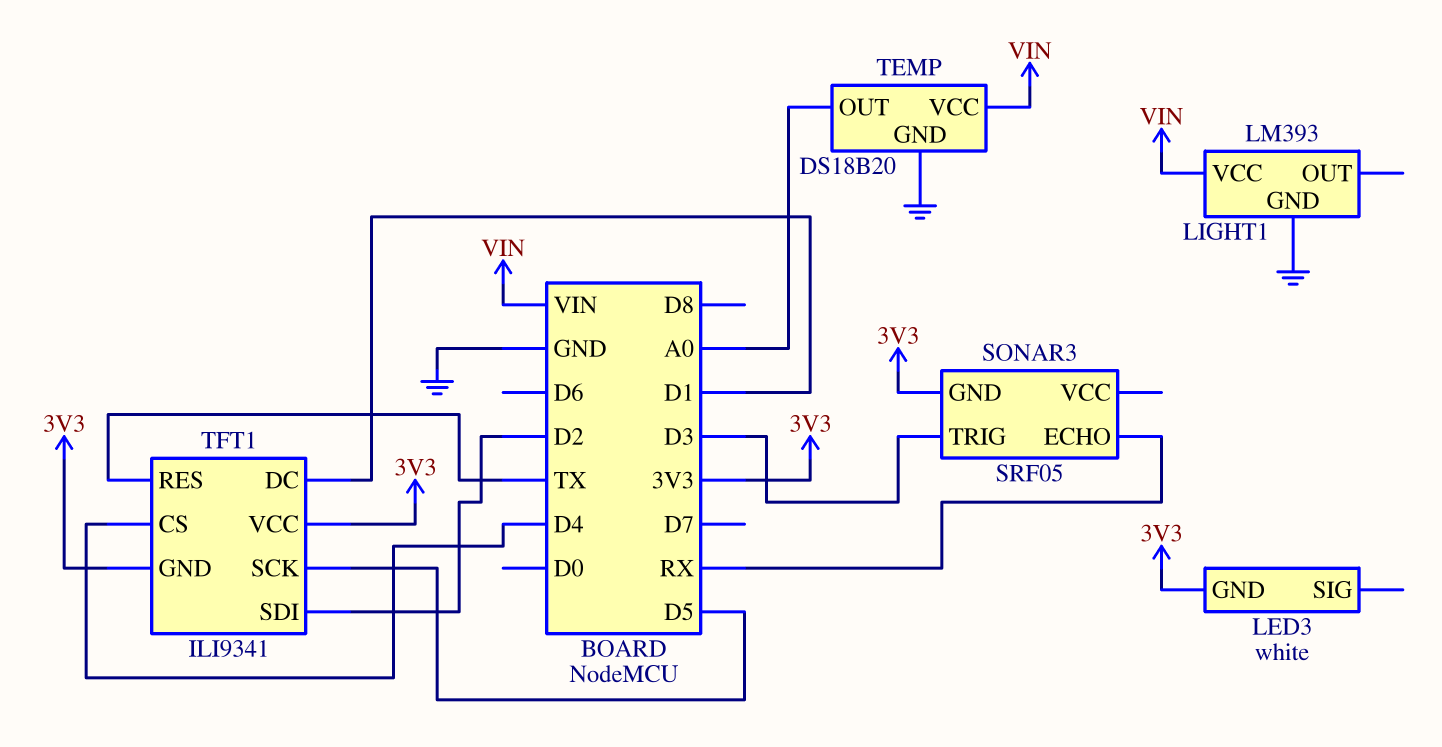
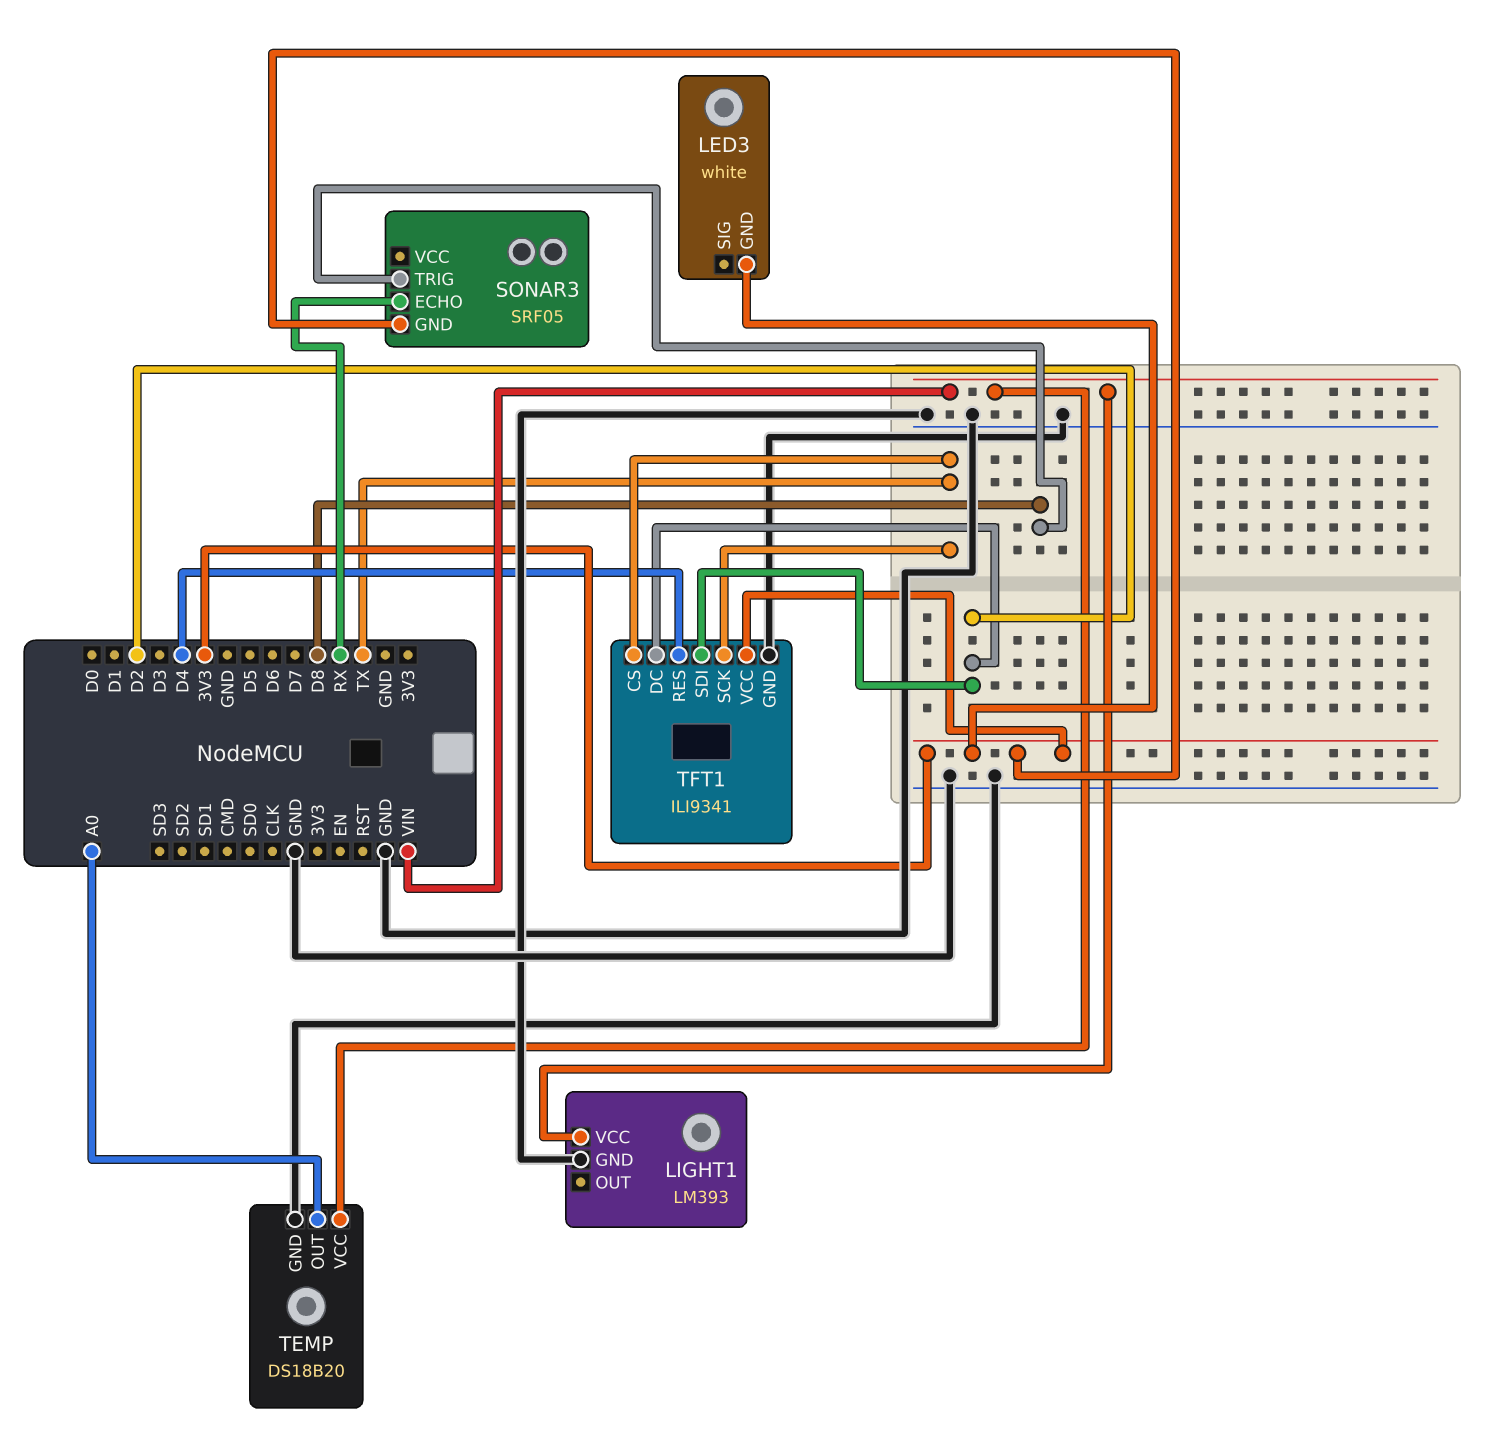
SONAR3 pin TRIG: D3 -> D8
TFT1 pin CS: D4 -> TX
TFT1 pin DC: D1 -> D2
TFT1 pin GND: 3V3 -> GND
TFT1 pin RES: TX -> D4
TFT1 pin SCK: D5 -> TX

